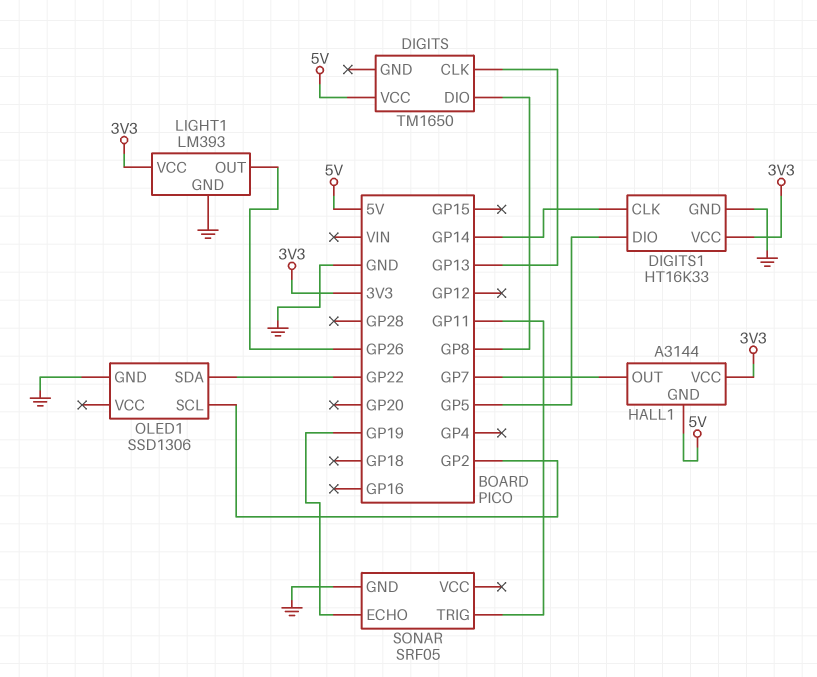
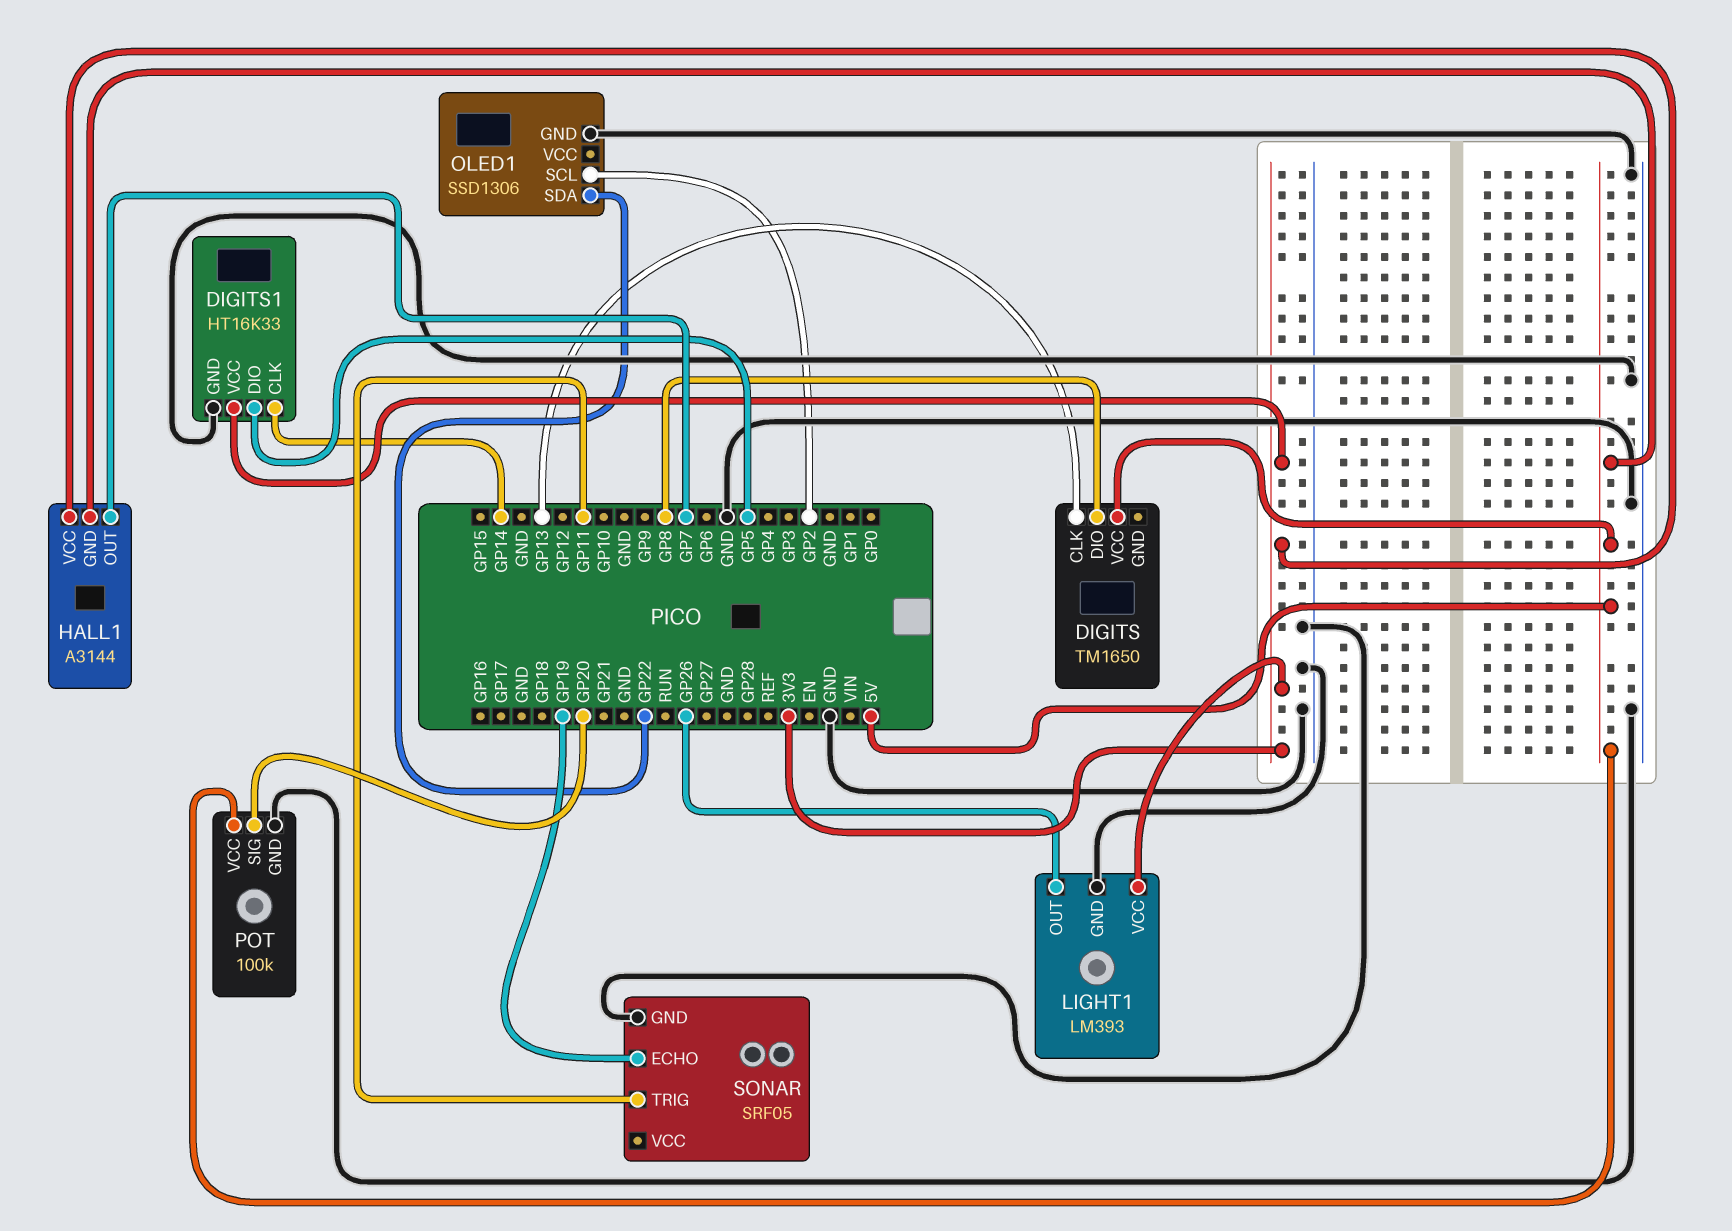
POT: none -> 100k
POT pin GND: none -> GND
POT pin SIG: none -> GP20
POT pin VCC: none -> 5V

